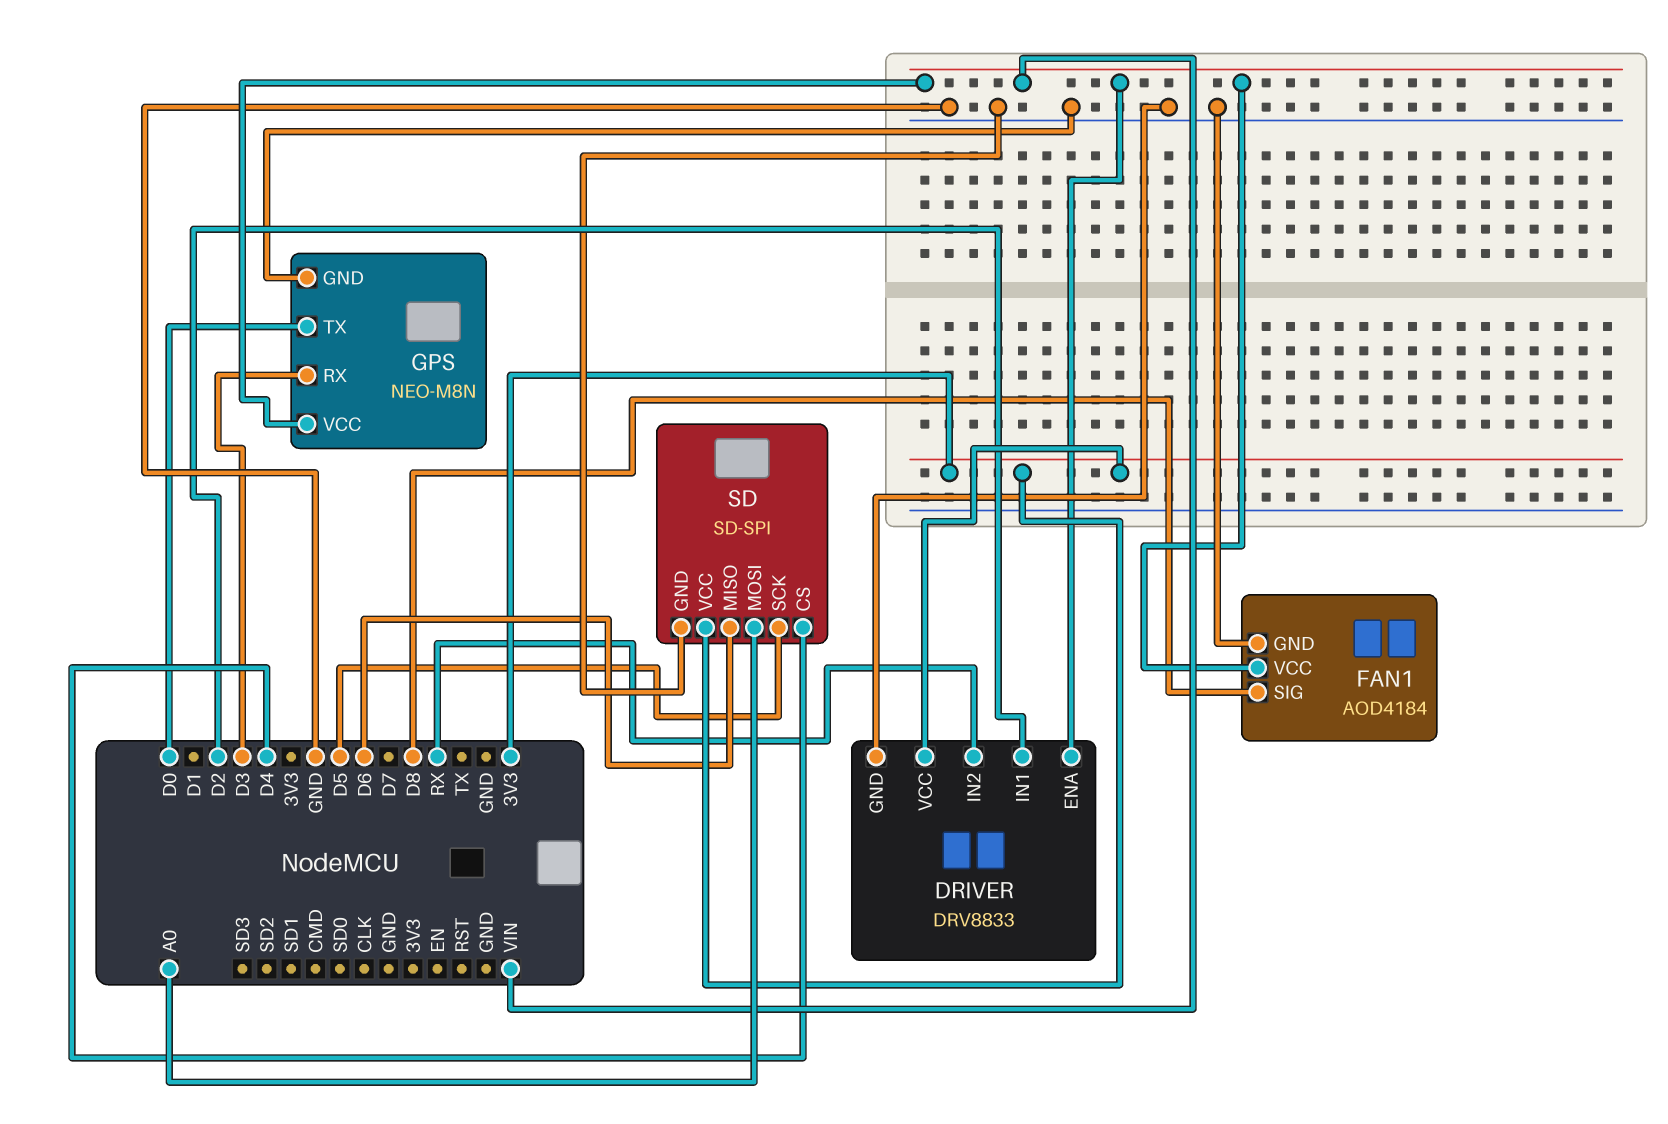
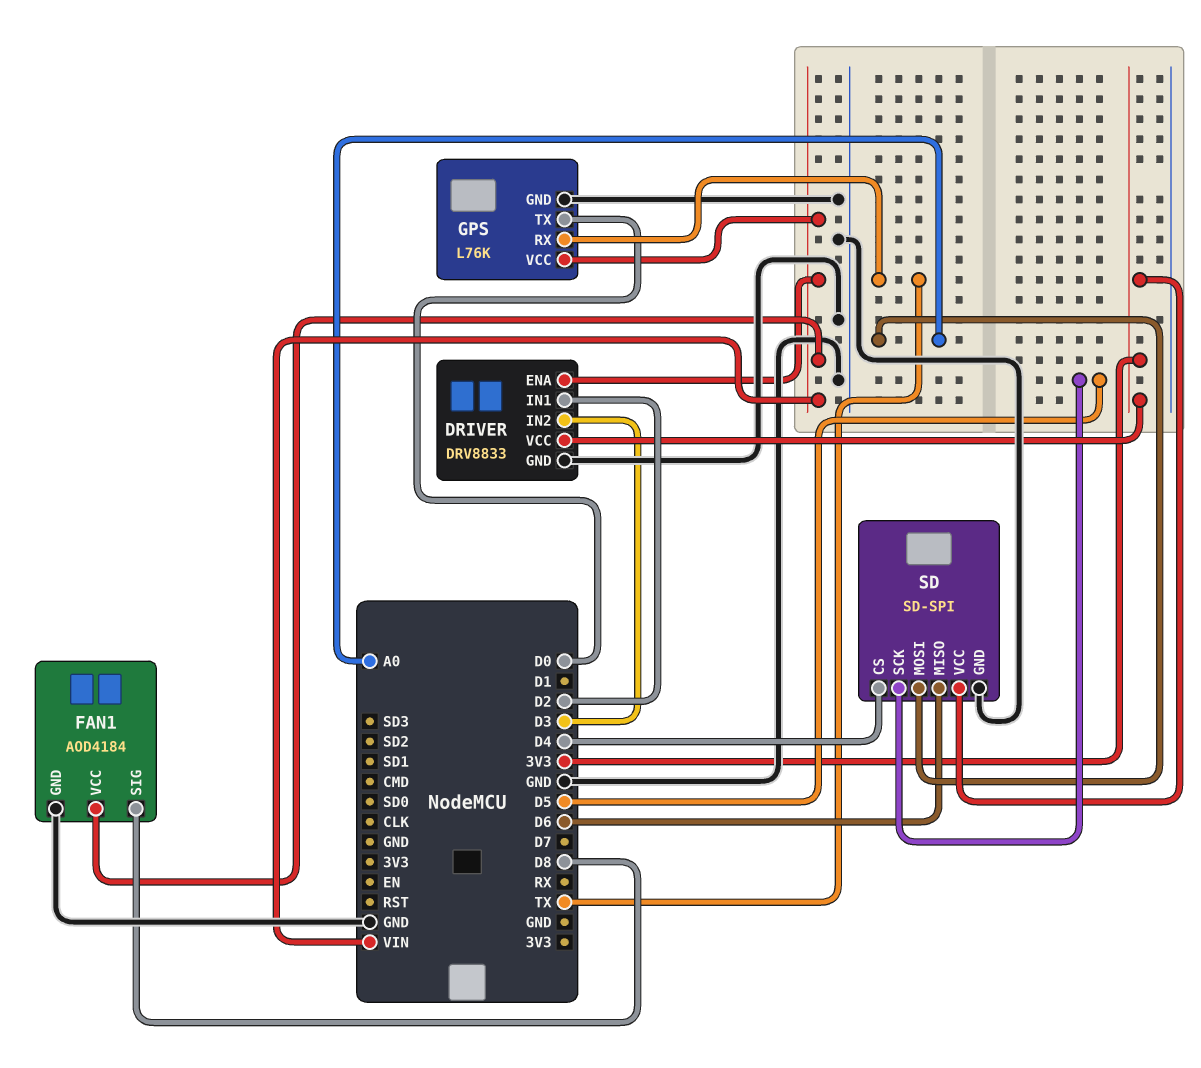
DRIVER pin IN2: RX -> D3
GPS: NEO-M8N -> L76K
GPS pin RX: D3 -> TX

